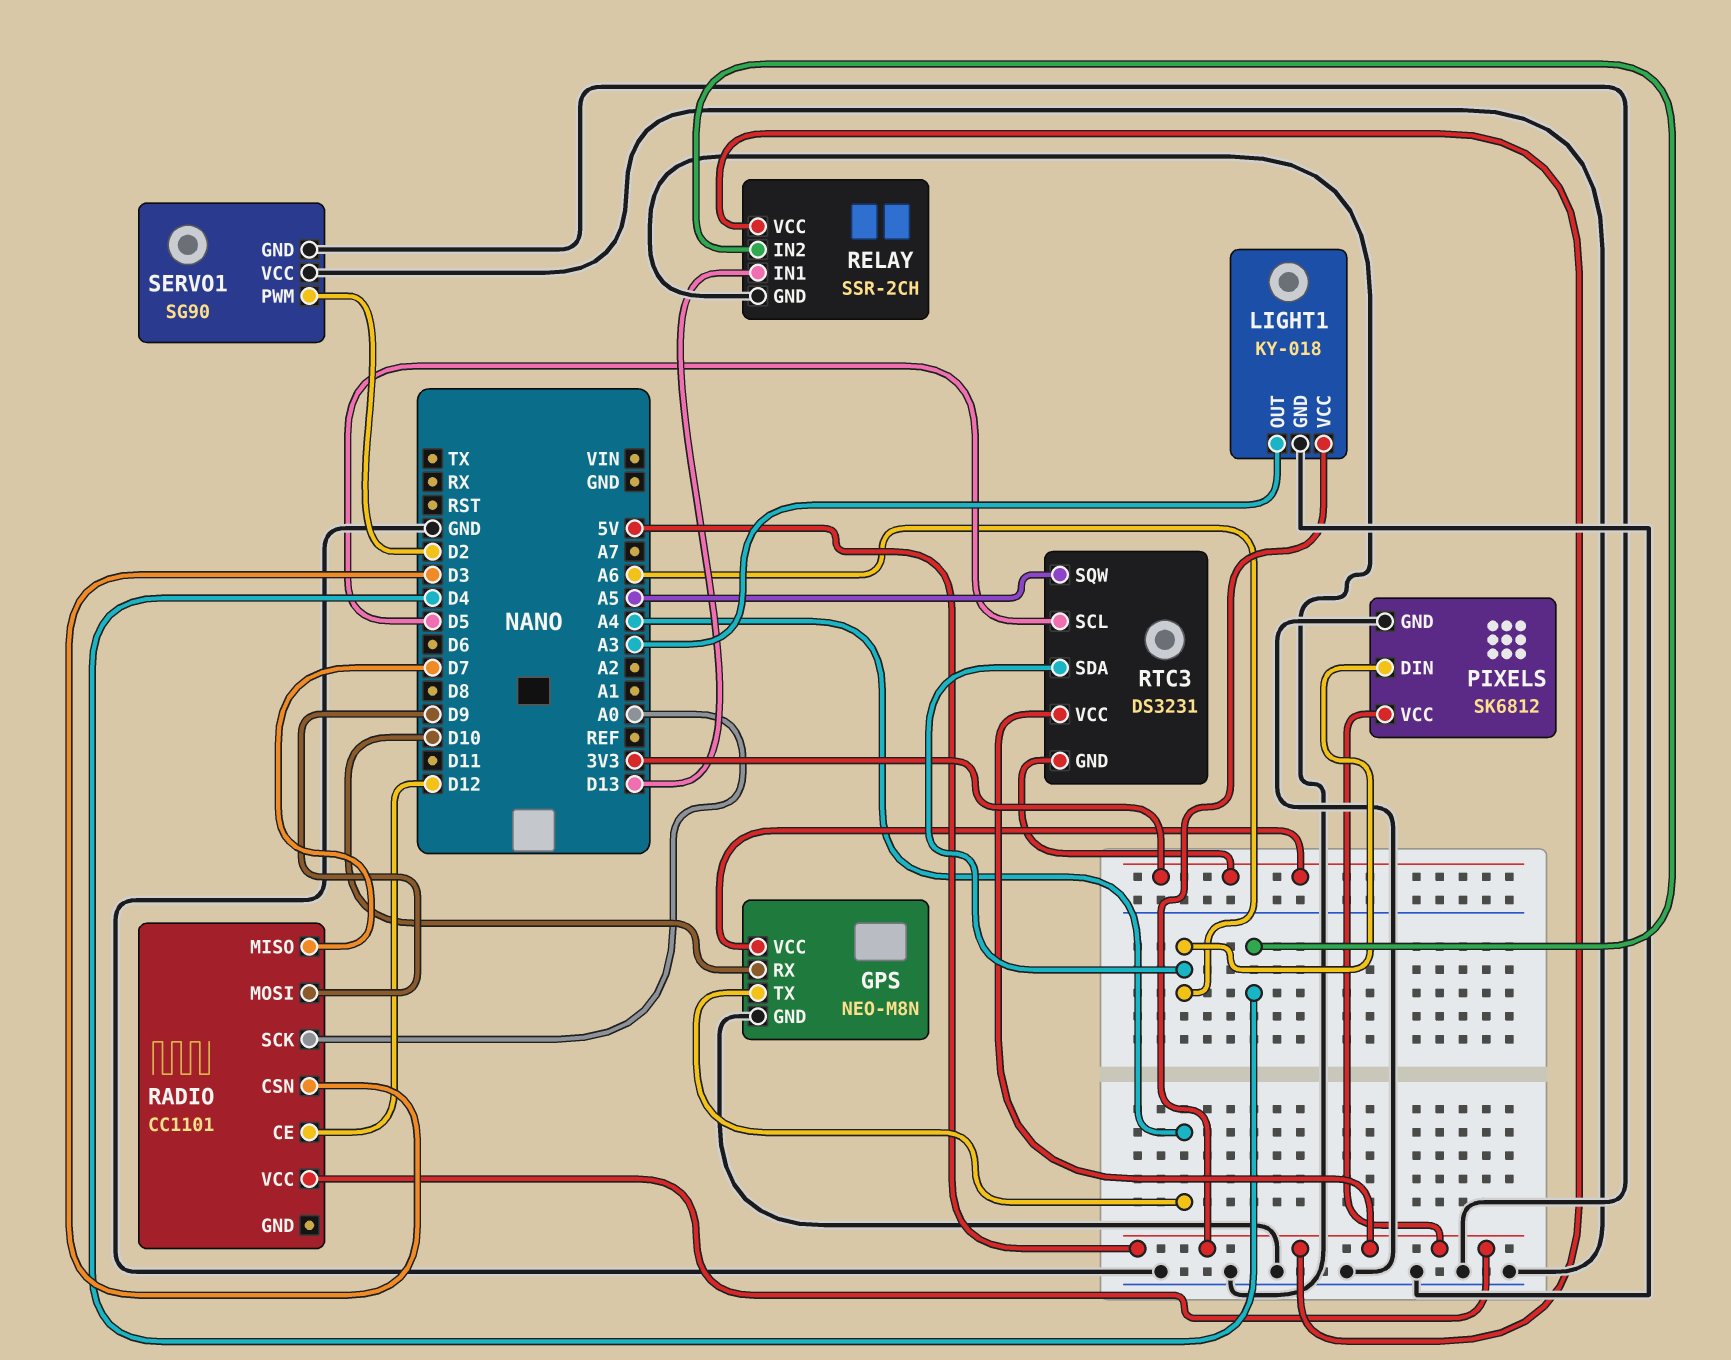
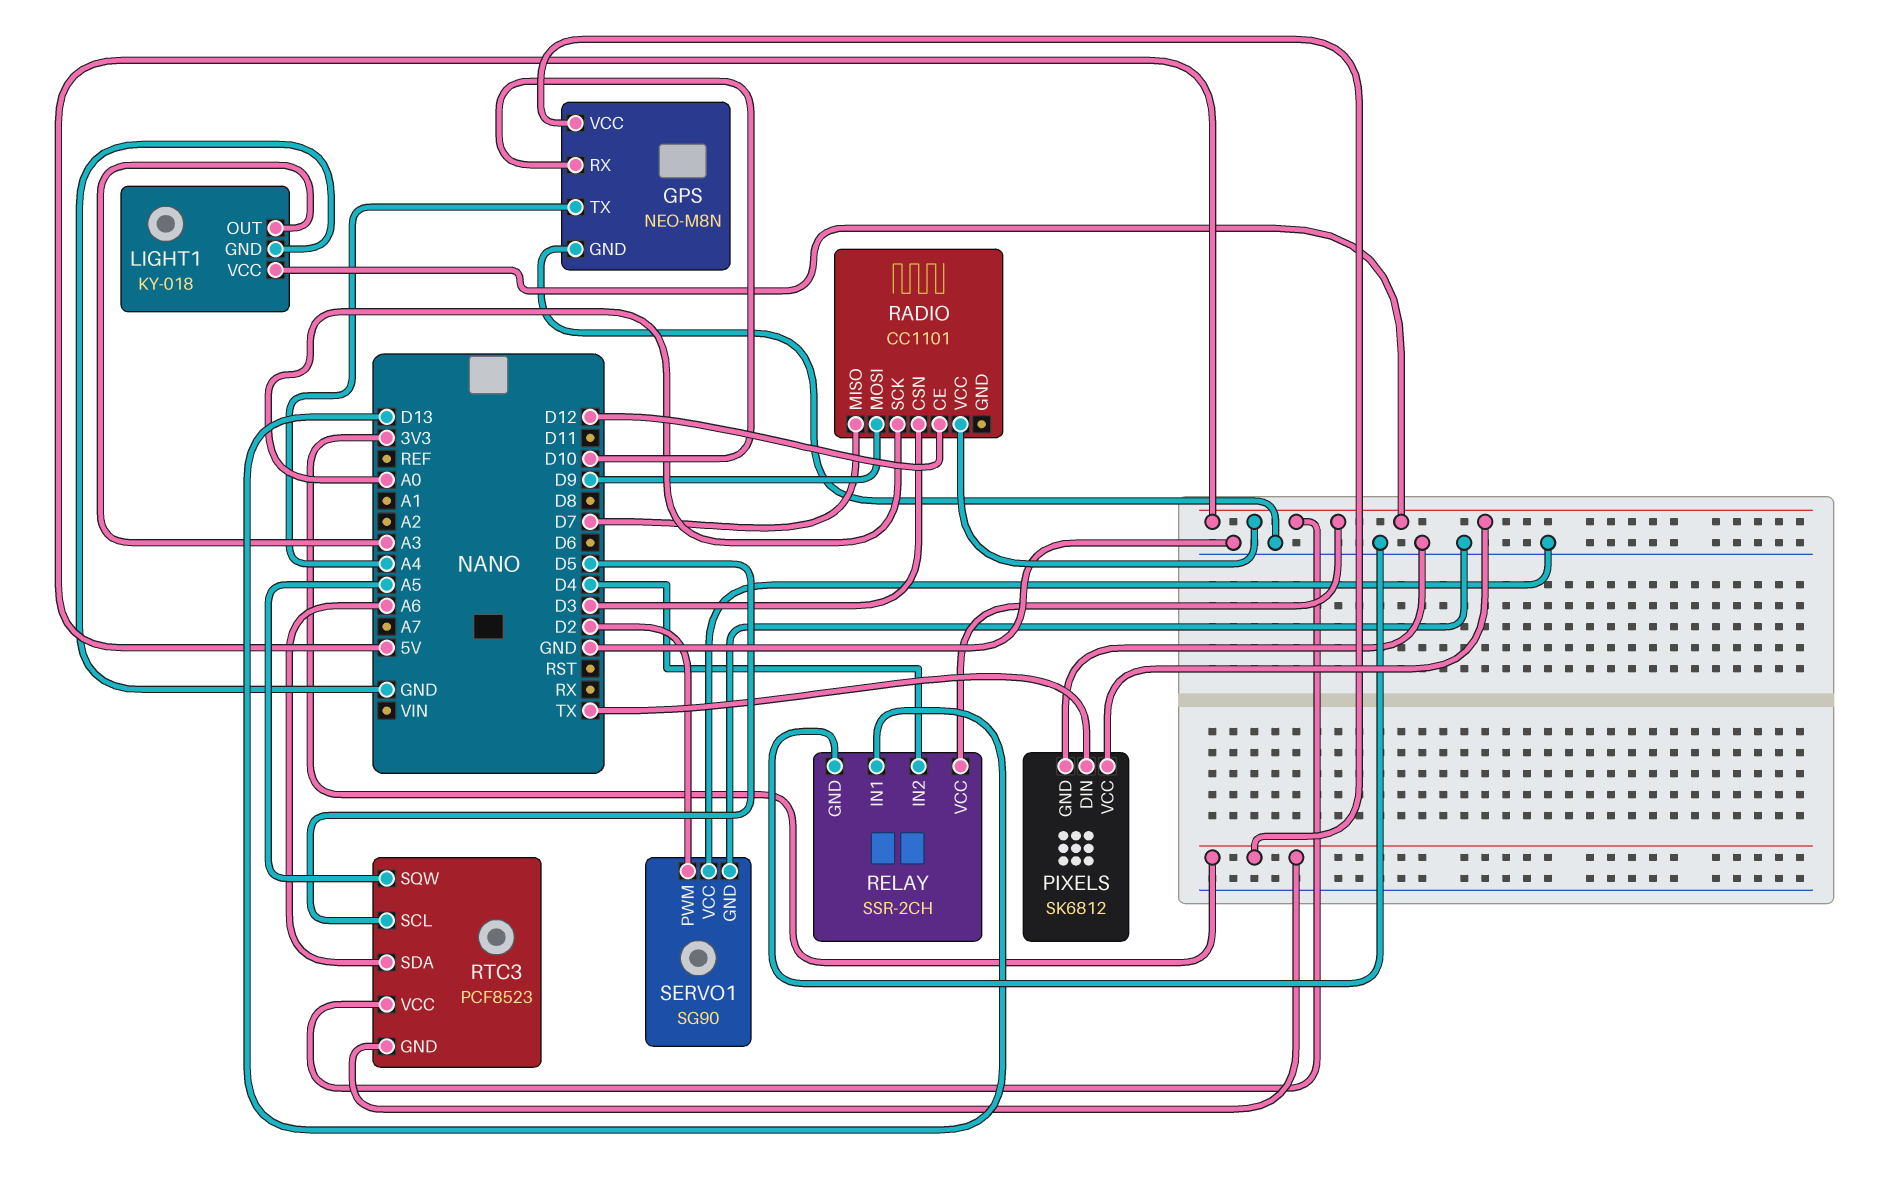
PIXELS pin DIN: A6 -> TX
RTC3: DS3231 -> PCF8523

